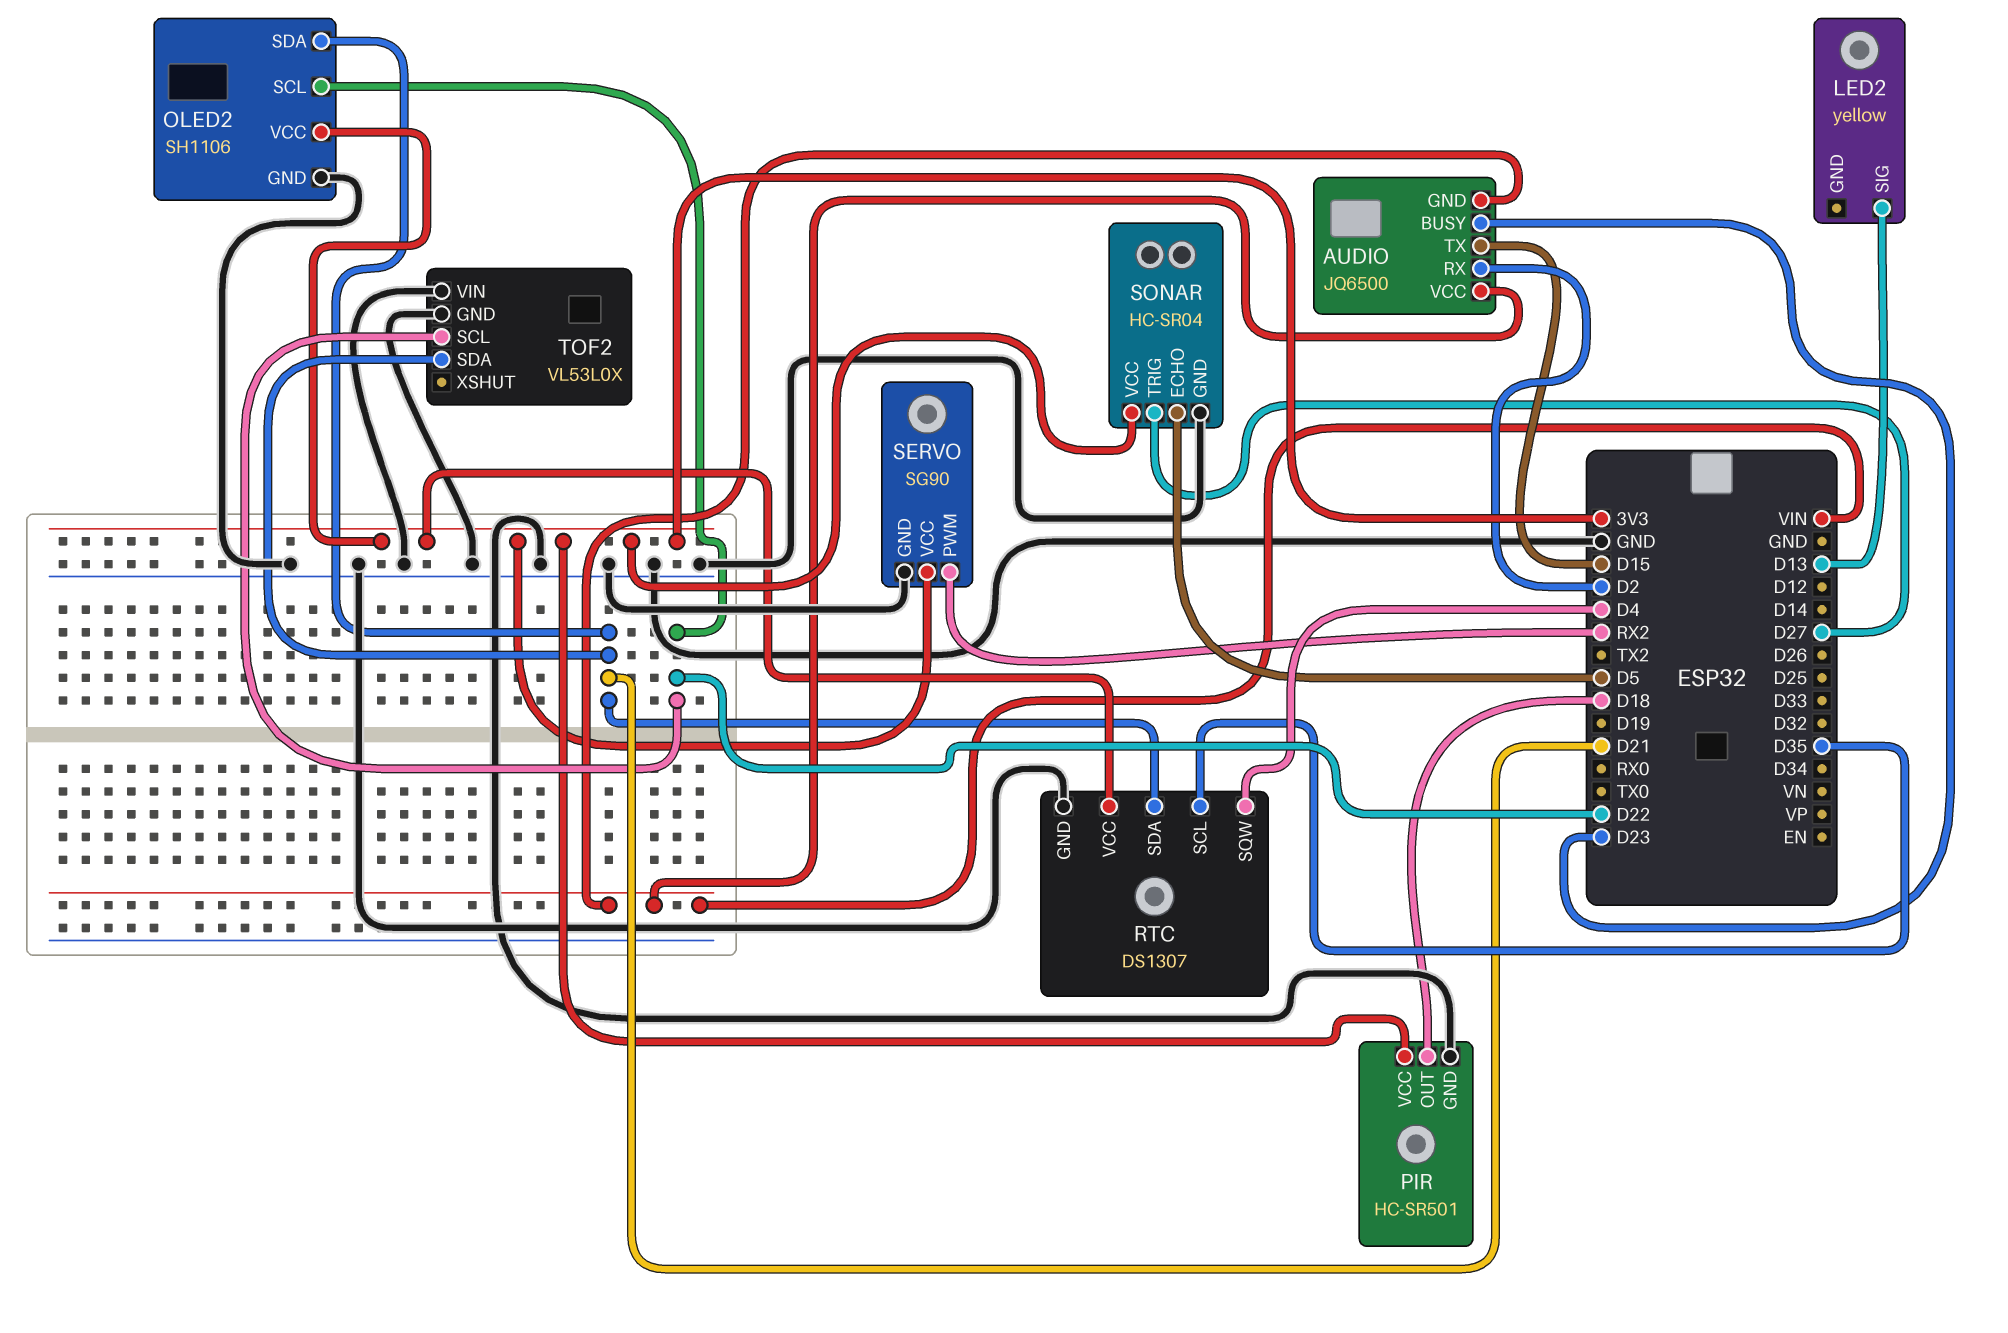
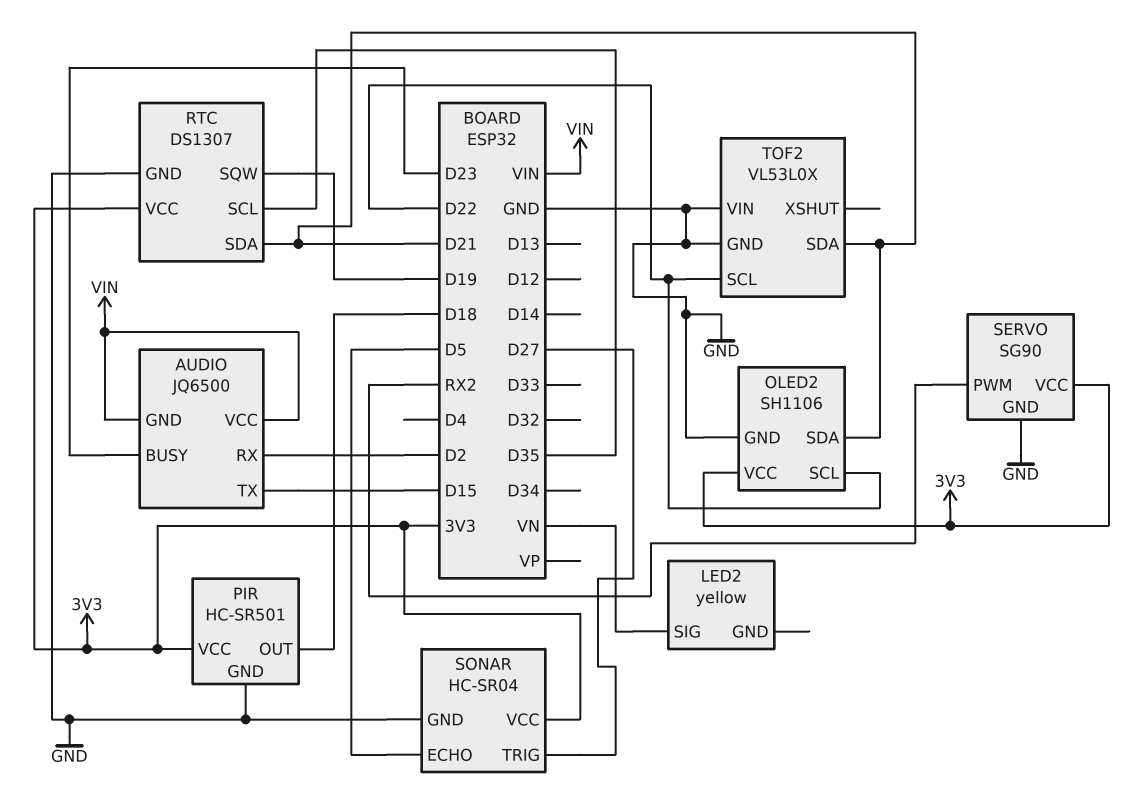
LED2 pin SIG: D13 -> VN
RTC pin SQW: D4 -> D19

